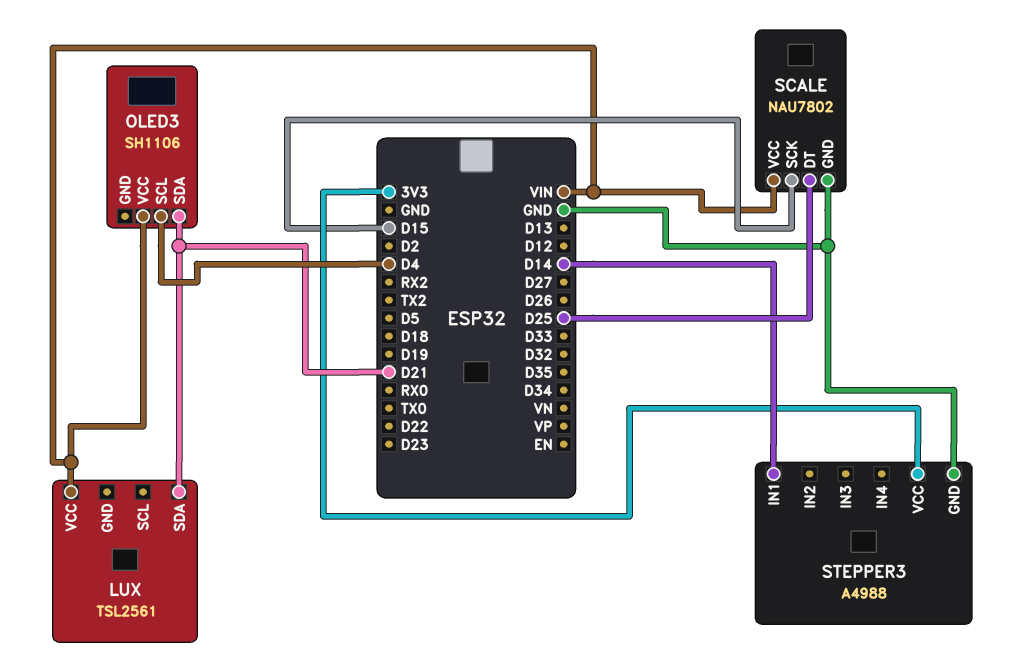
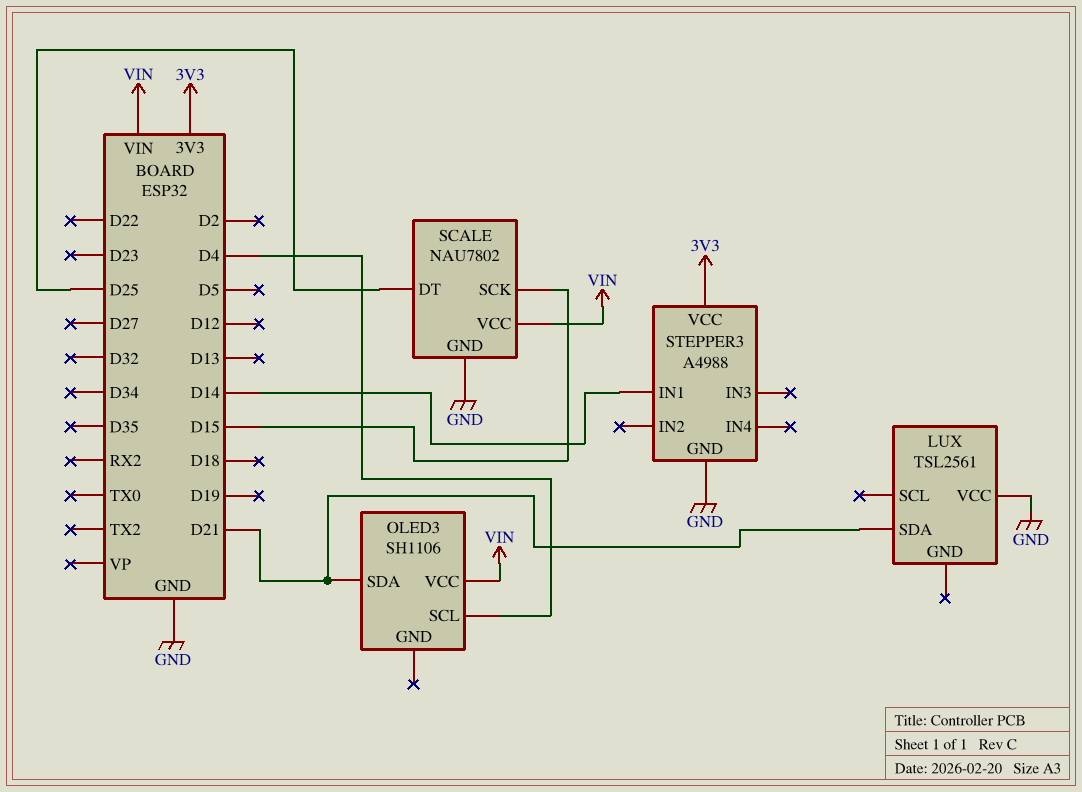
LUX pin VCC: VIN -> GND

